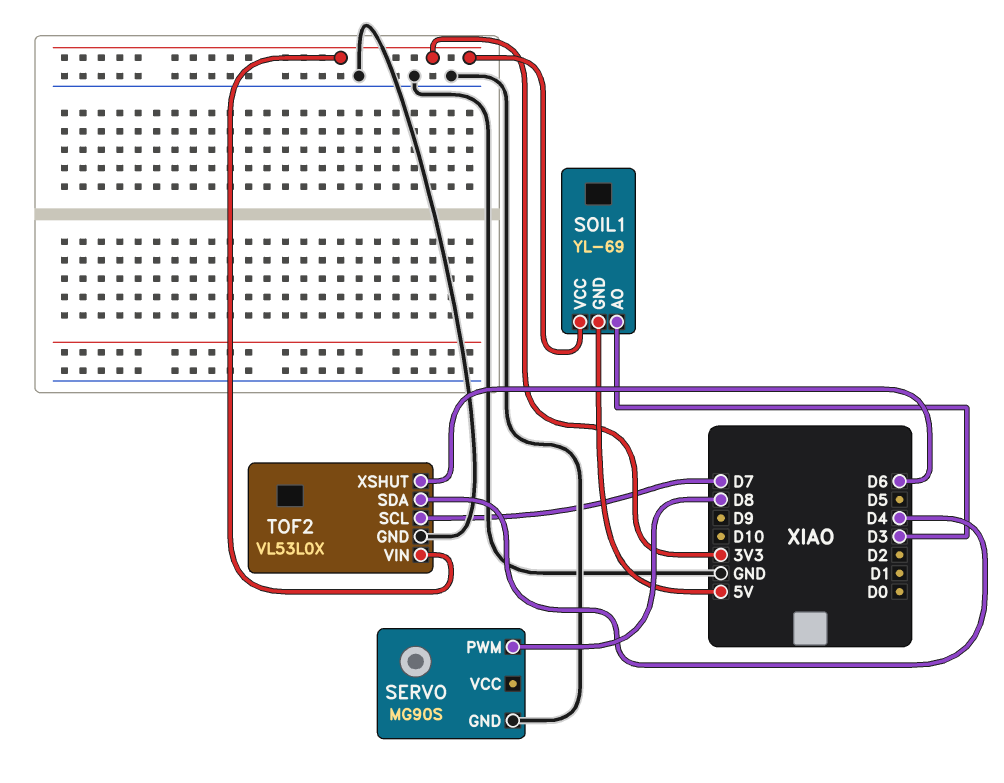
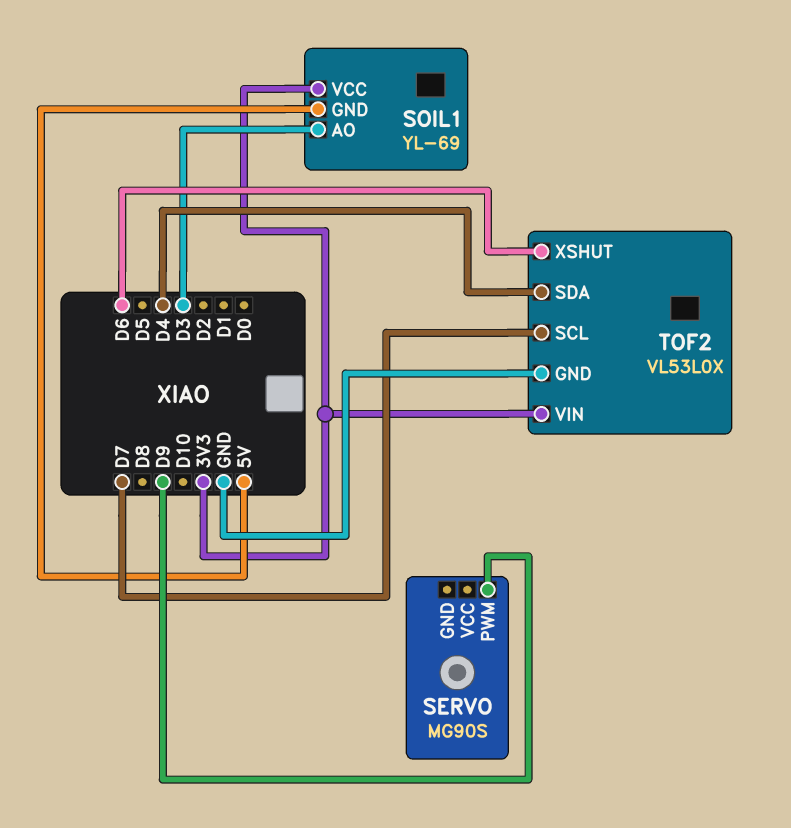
SERVO pin GND: GND -> none
SERVO pin PWM: D8 -> D9

